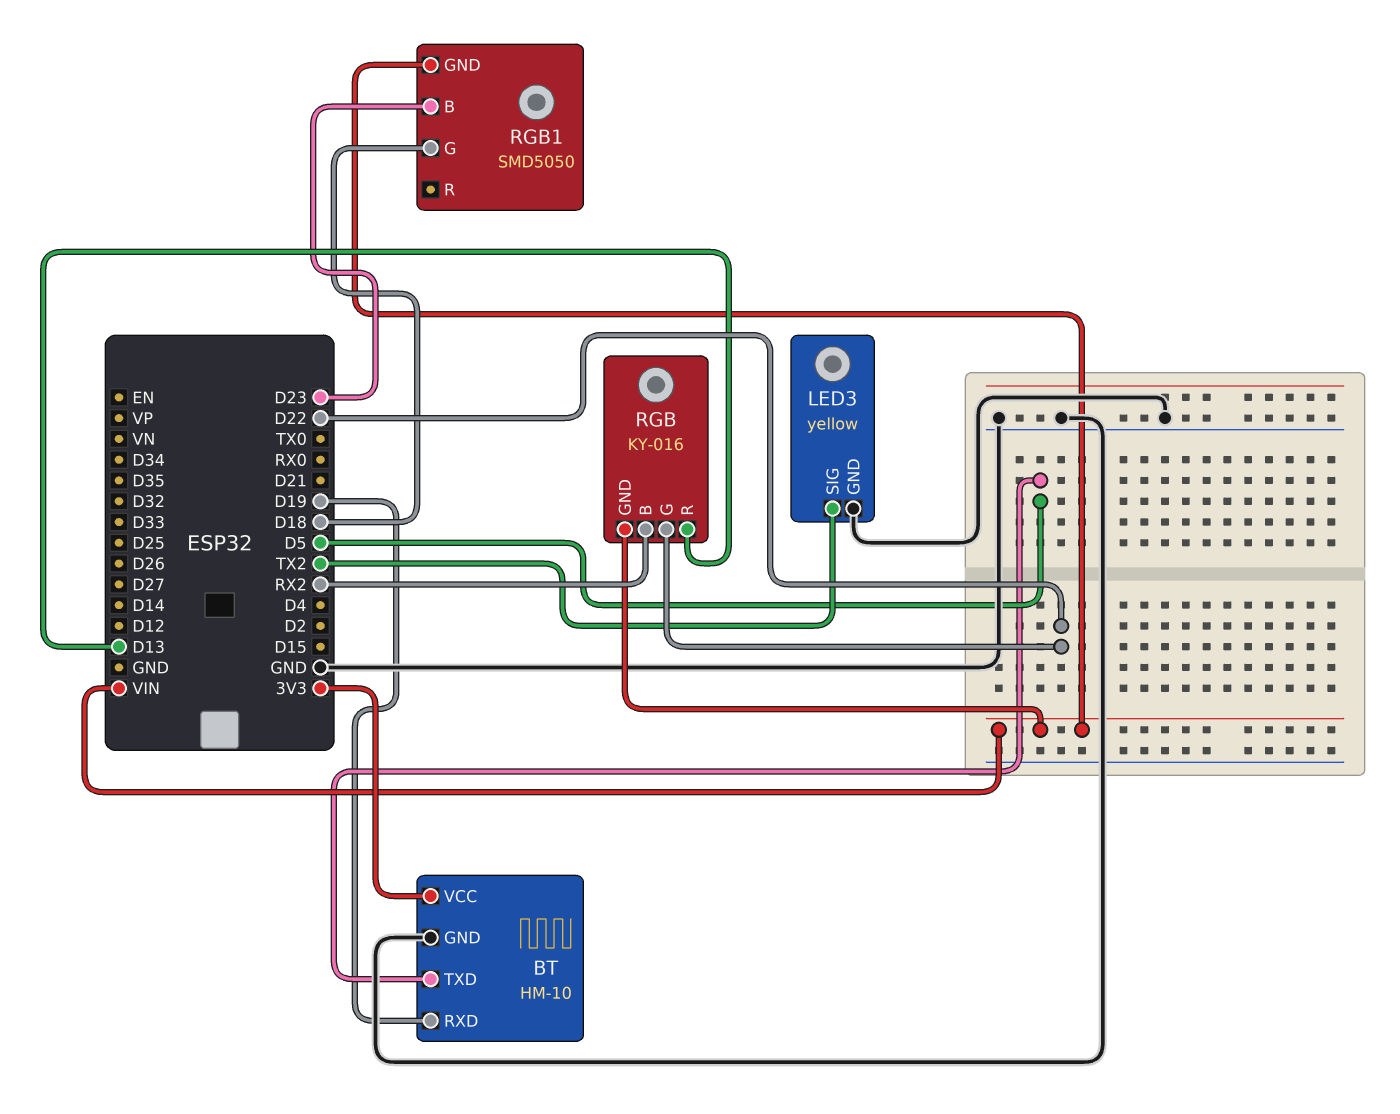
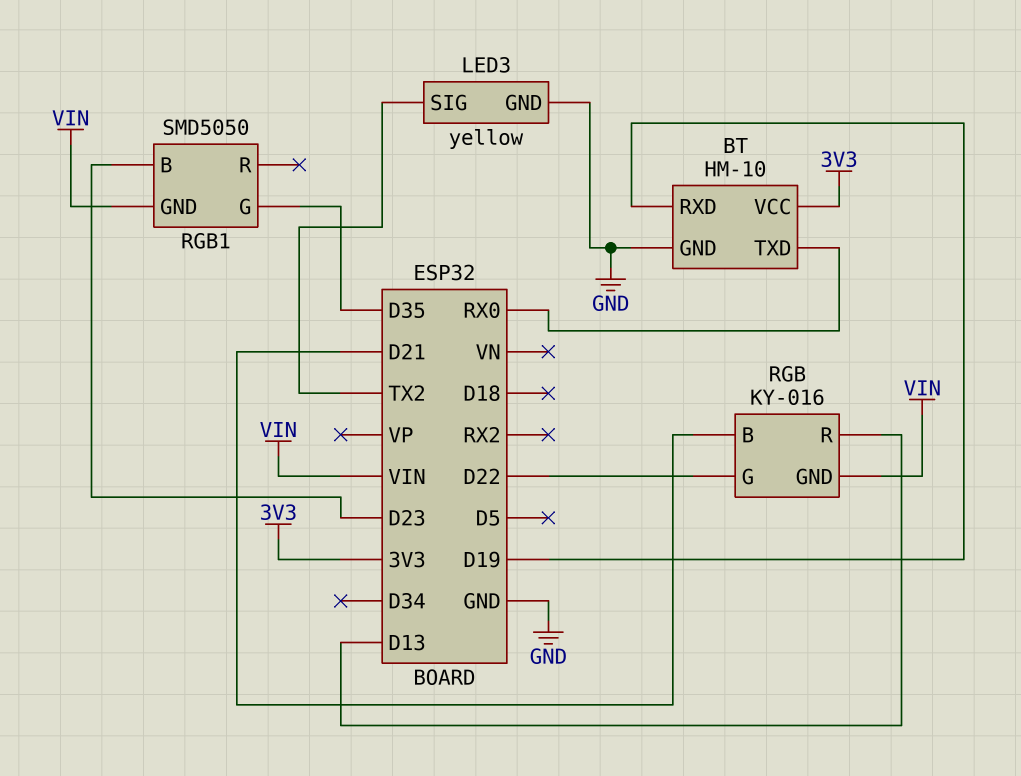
BT pin TXD: D5 -> RX0
RGB pin B: RX2 -> D21
RGB1 pin G: D18 -> D35

